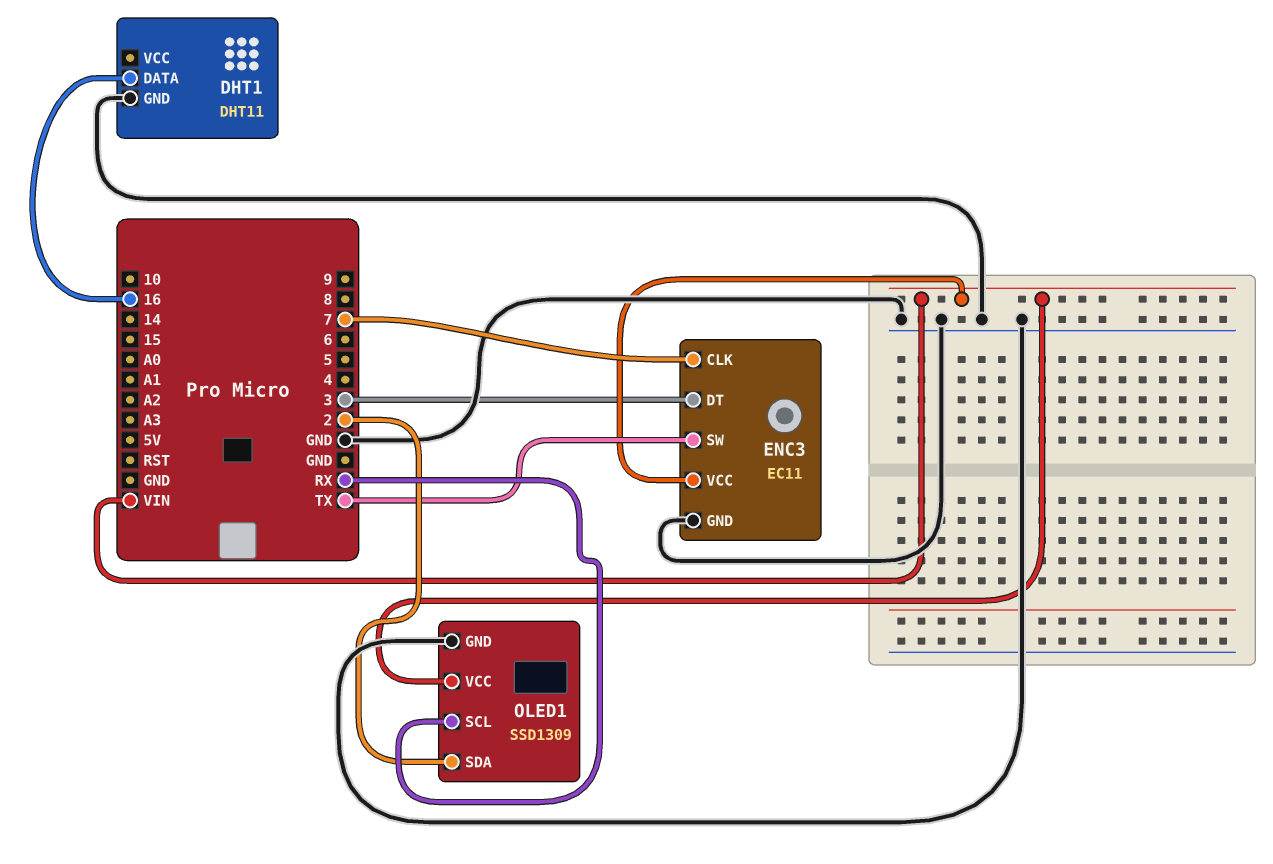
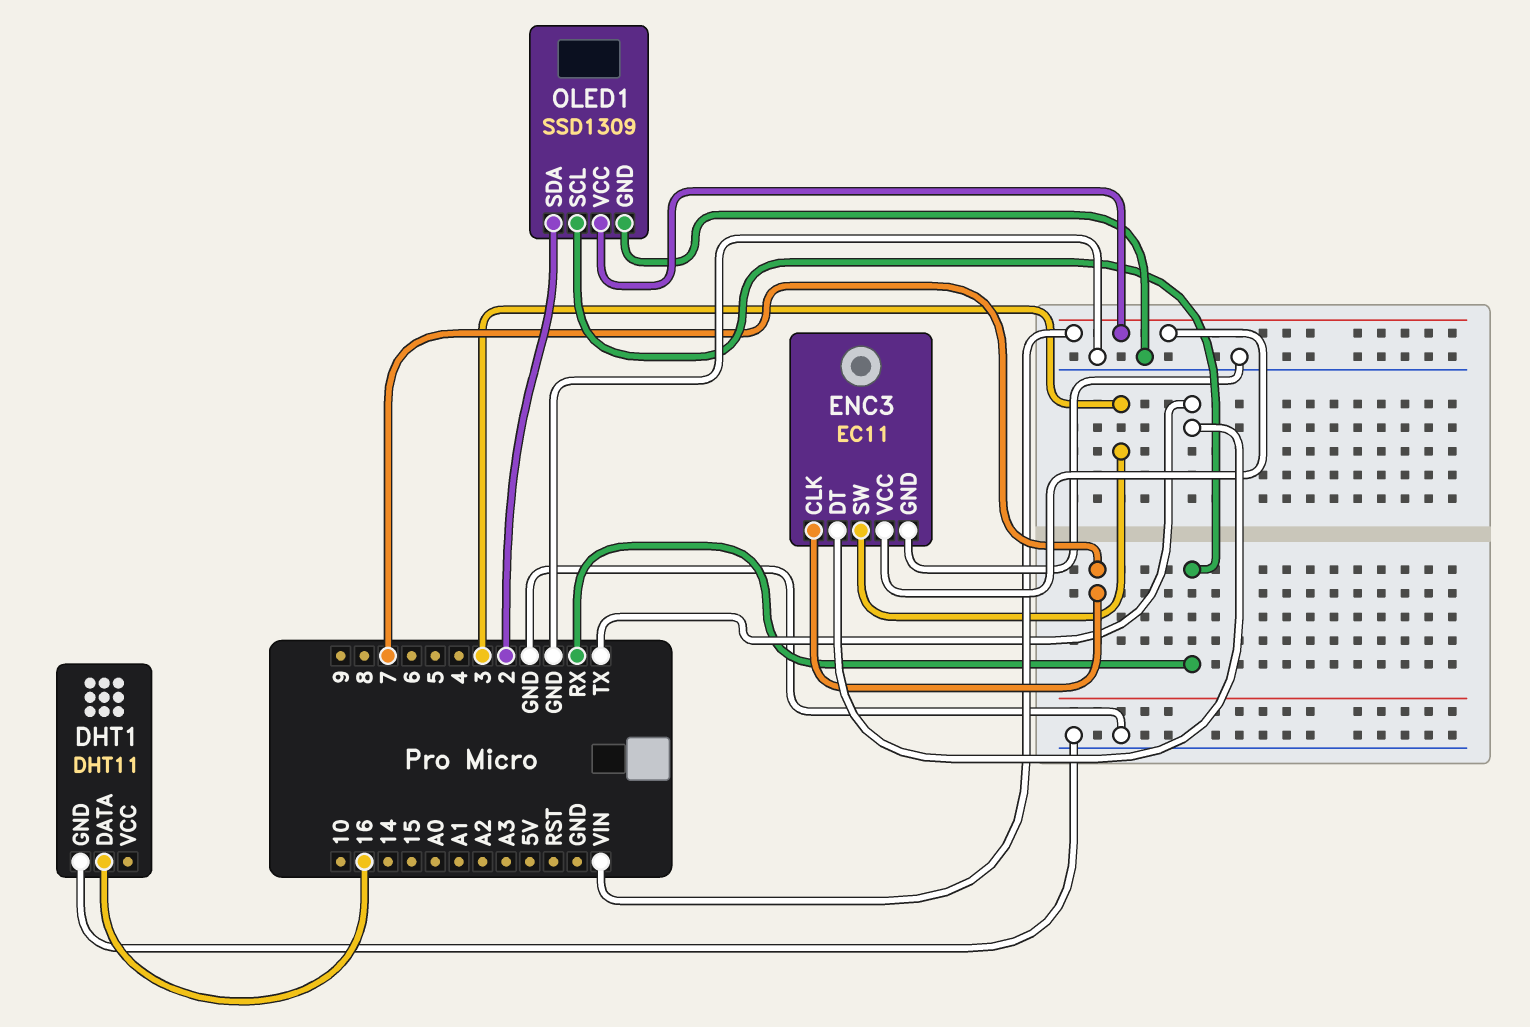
ENC3 pin DT: 3 -> TX
ENC3 pin SW: TX -> 3

